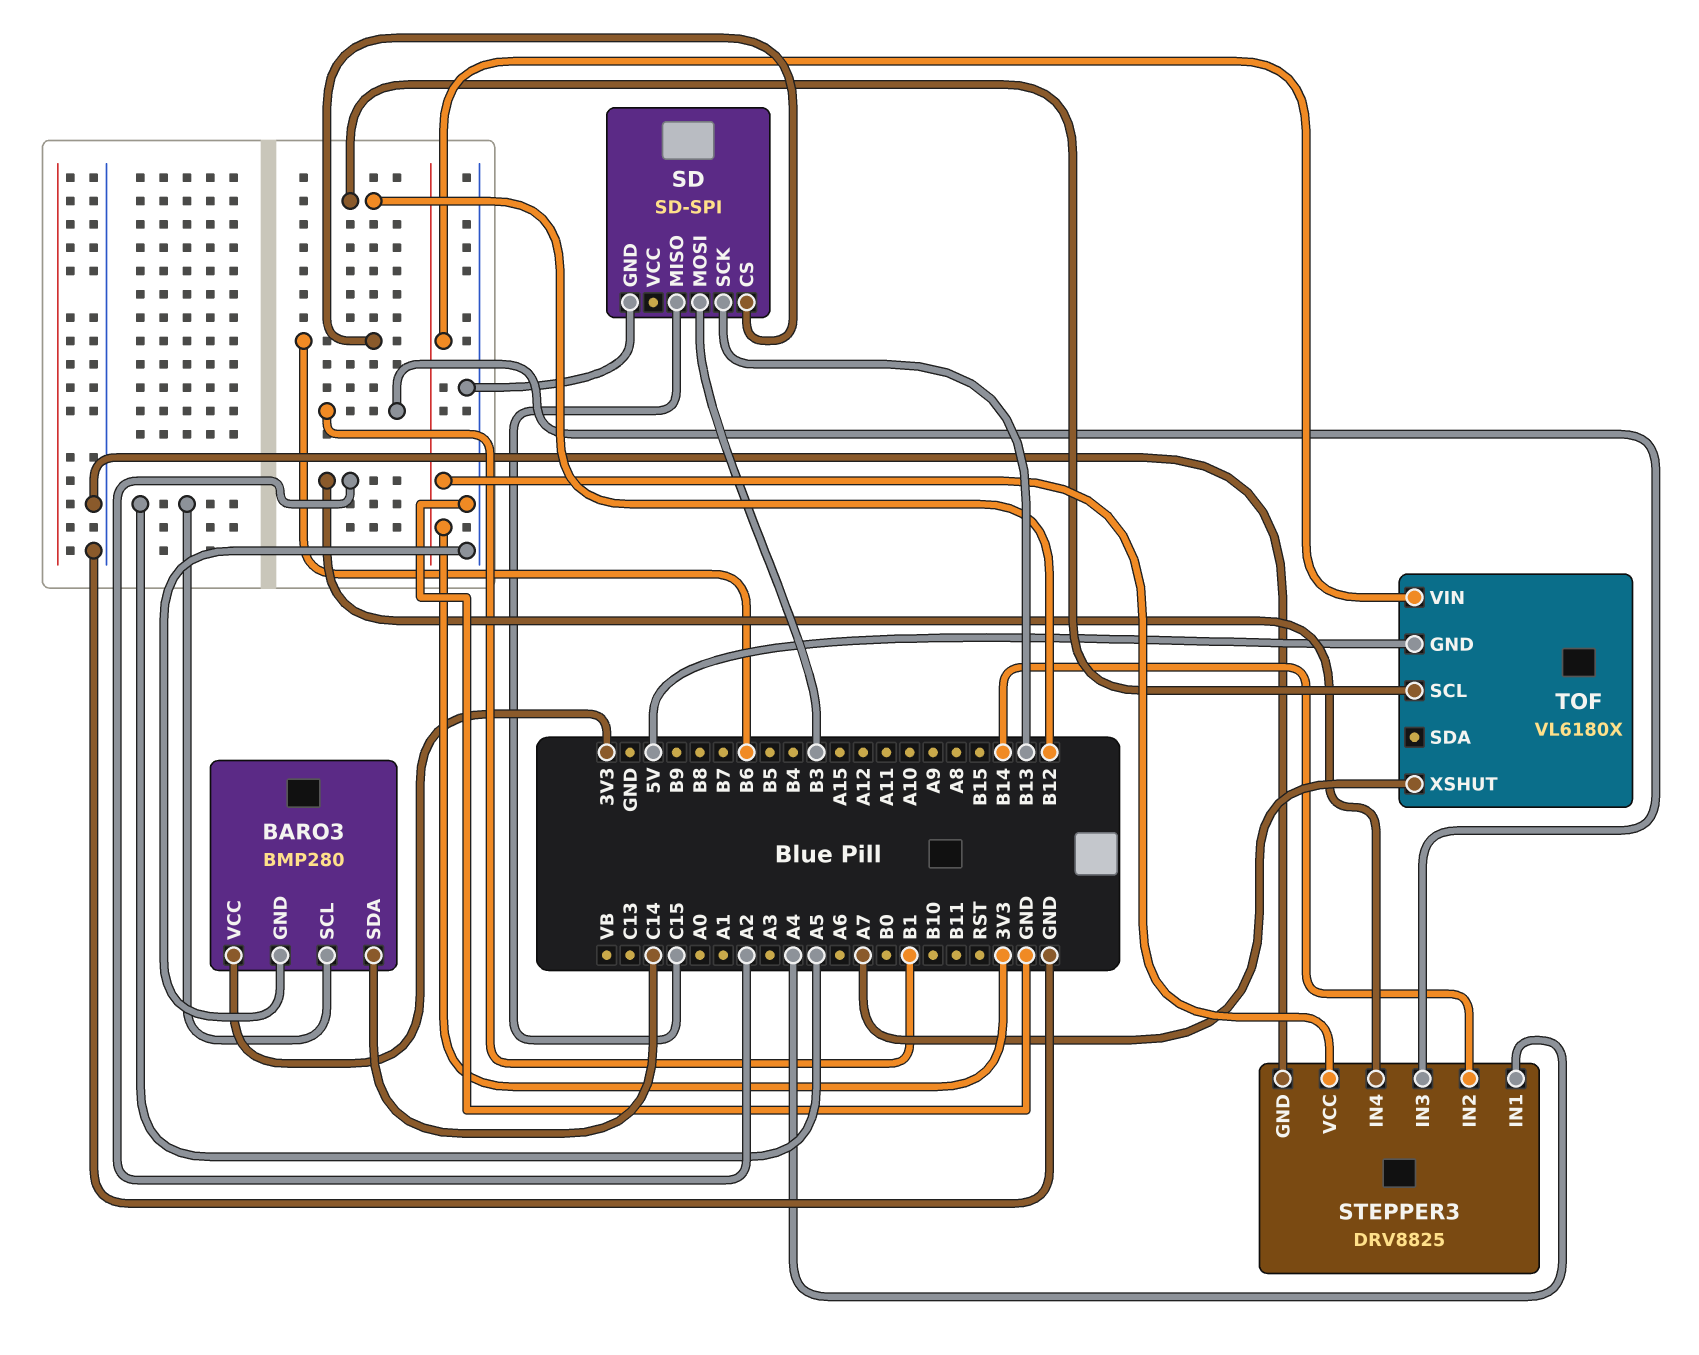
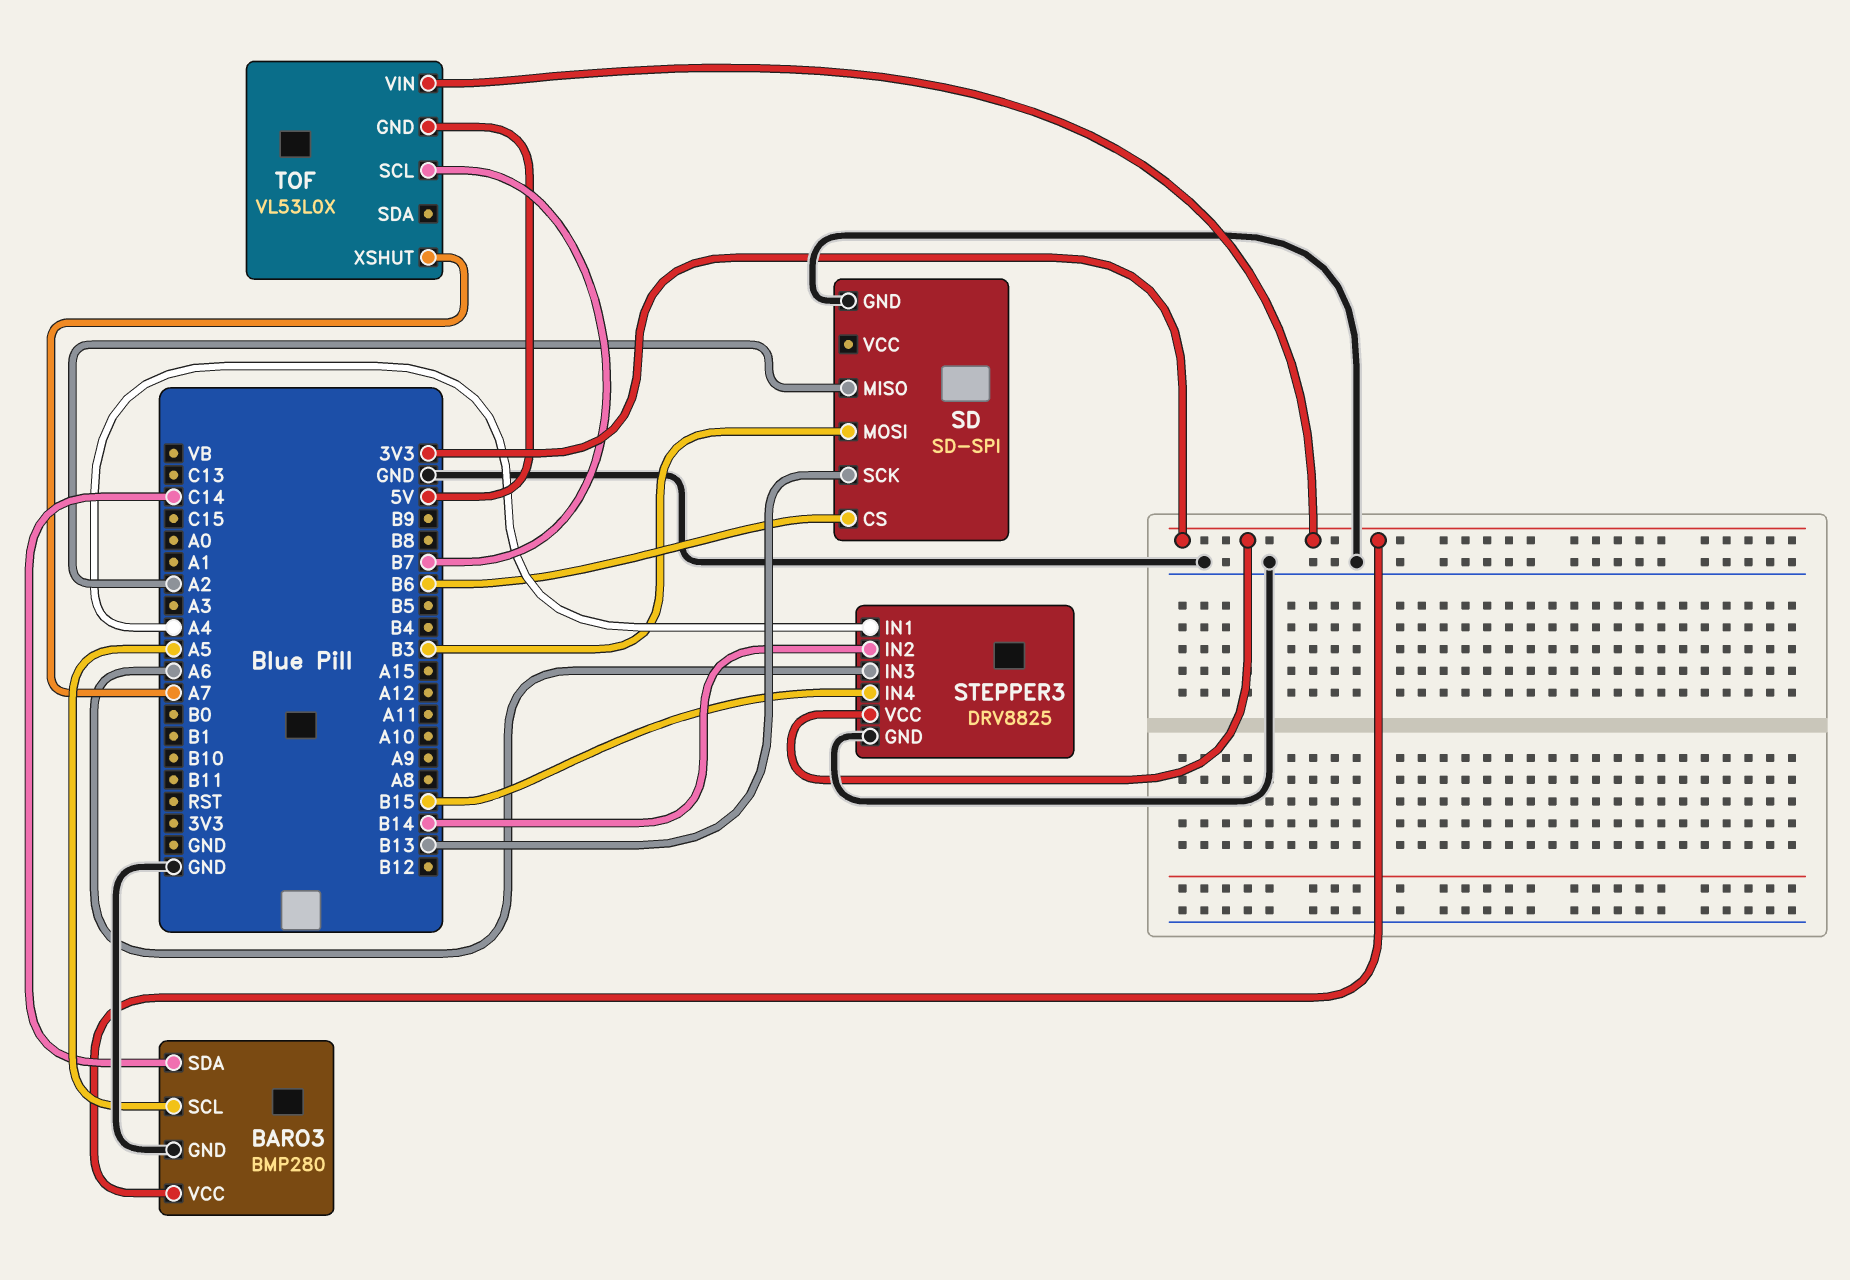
SD pin MISO: C15 -> A2
STEPPER3 pin IN3: B1 -> A6
STEPPER3 pin IN4: A2 -> B15
TOF: VL6180X -> VL53L0X
TOF pin SCL: B12 -> B7

